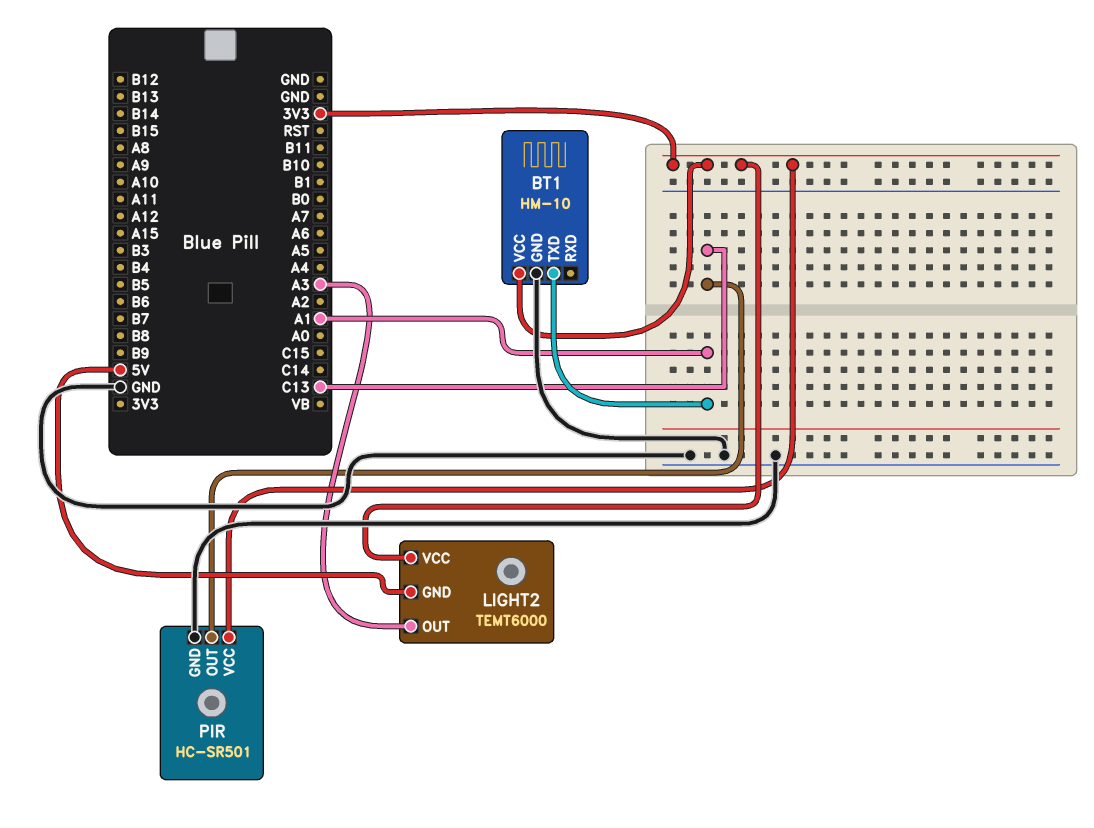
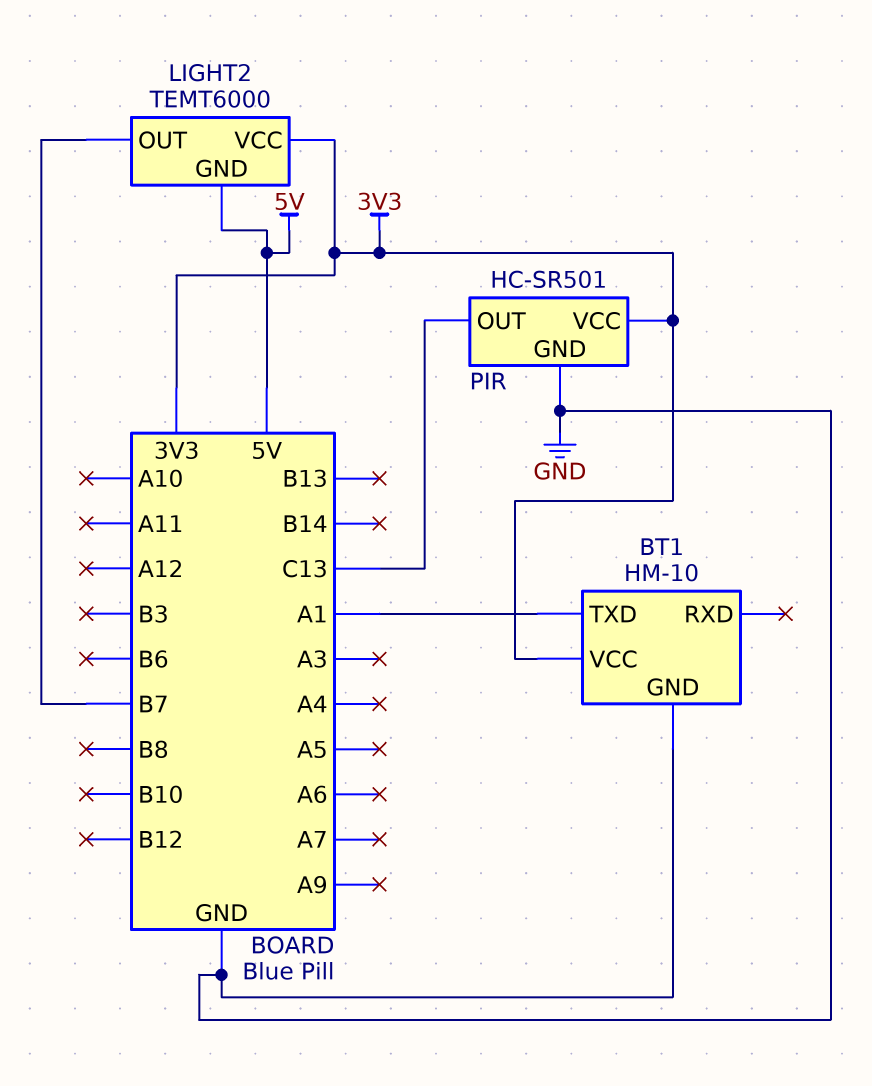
LIGHT2 pin OUT: A3 -> B7

